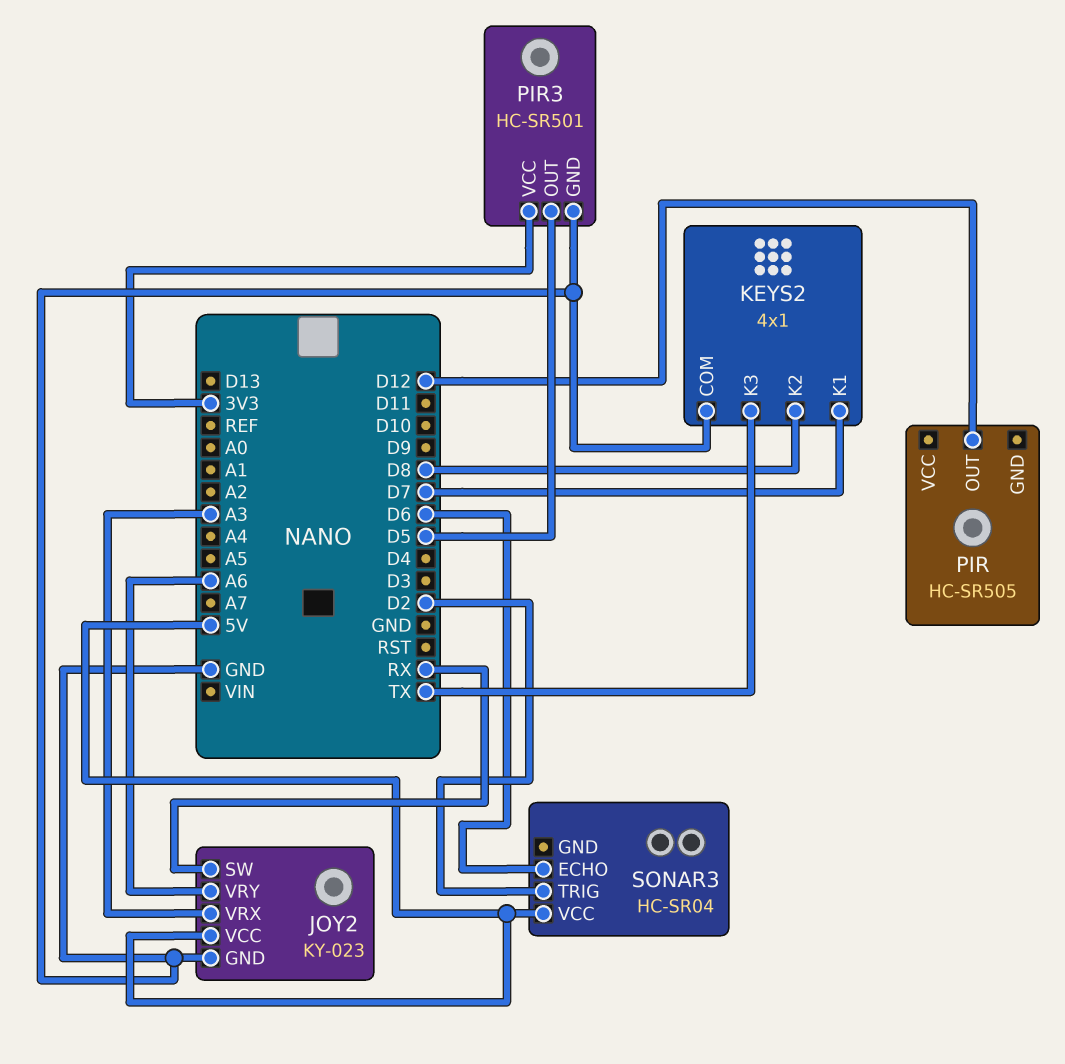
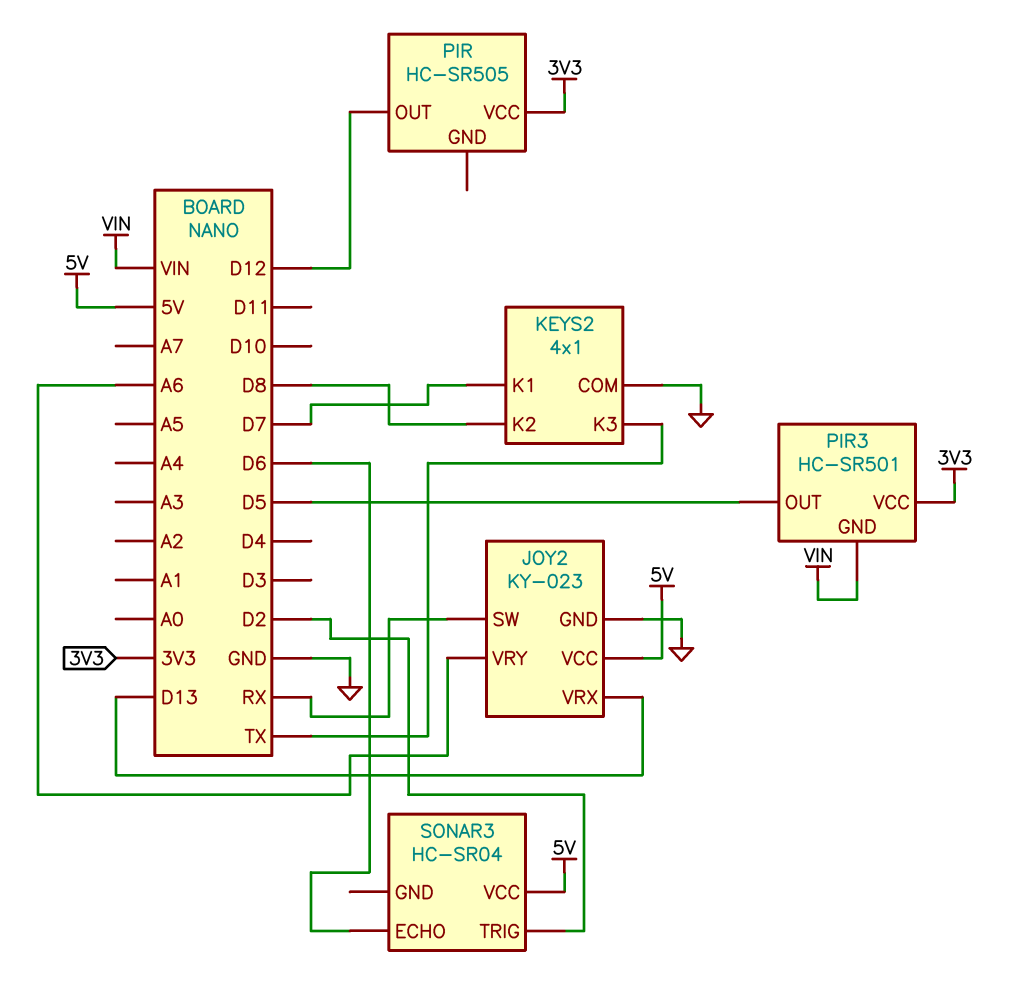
JOY2 pin VRX: A3 -> D13
PIR pin VCC: none -> 3V3
PIR3 pin GND: GND -> VIN

